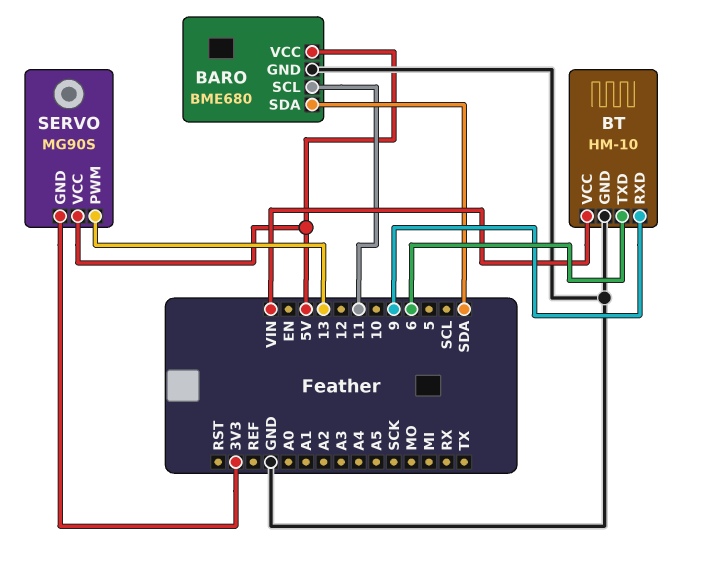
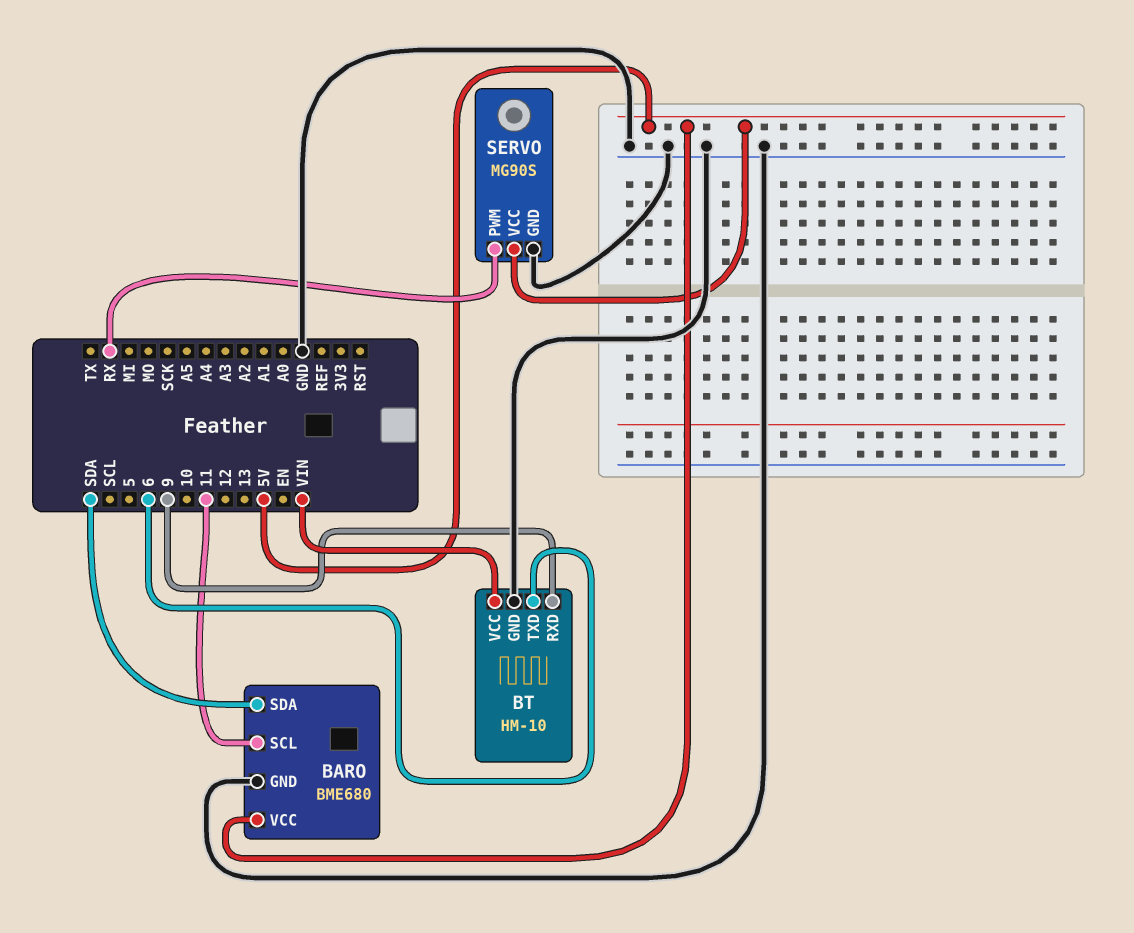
SERVO pin GND: 3V3 -> GND
SERVO pin PWM: 13 -> RX

